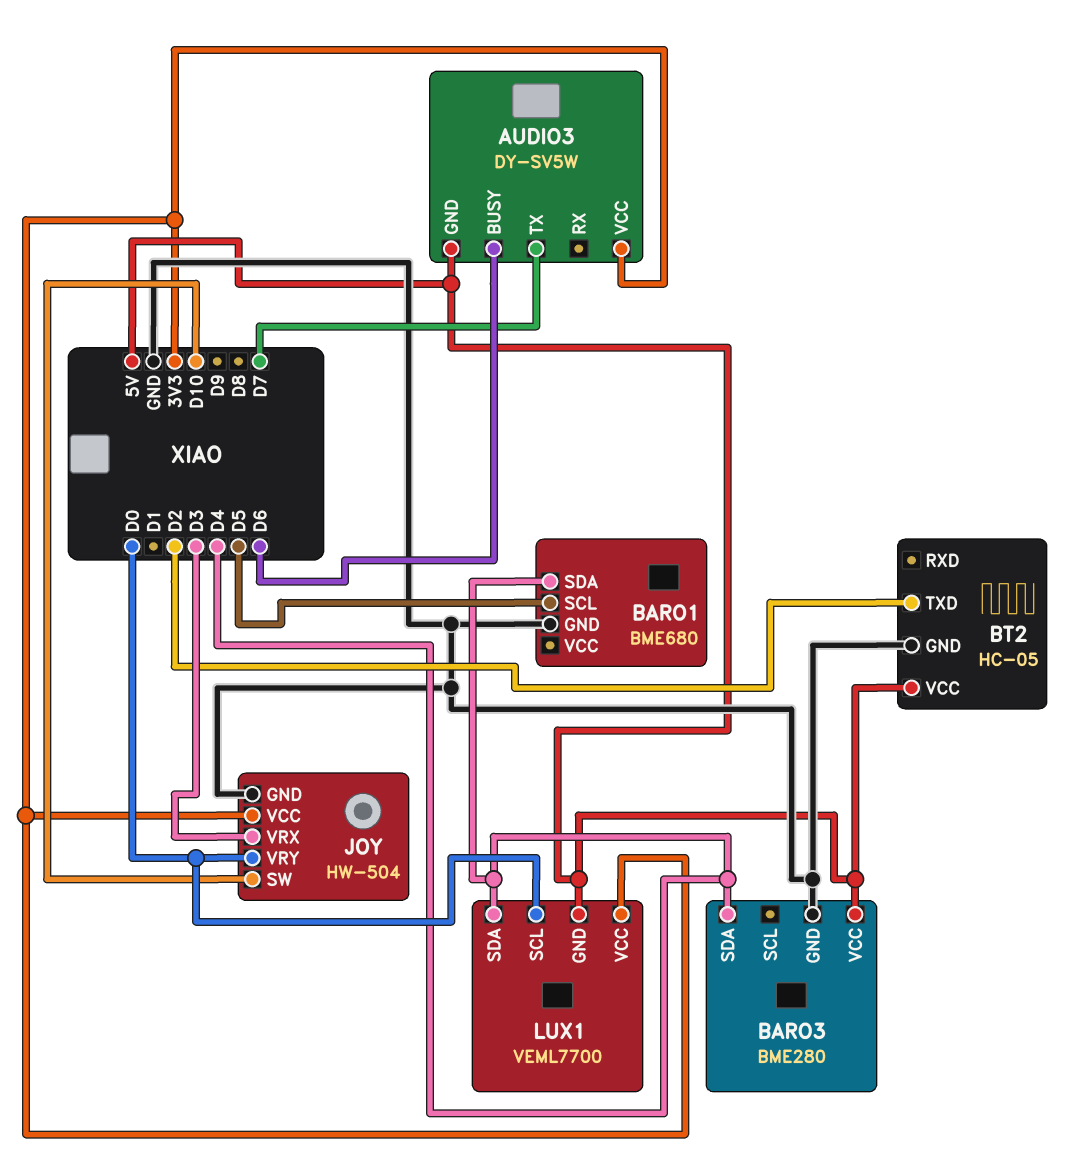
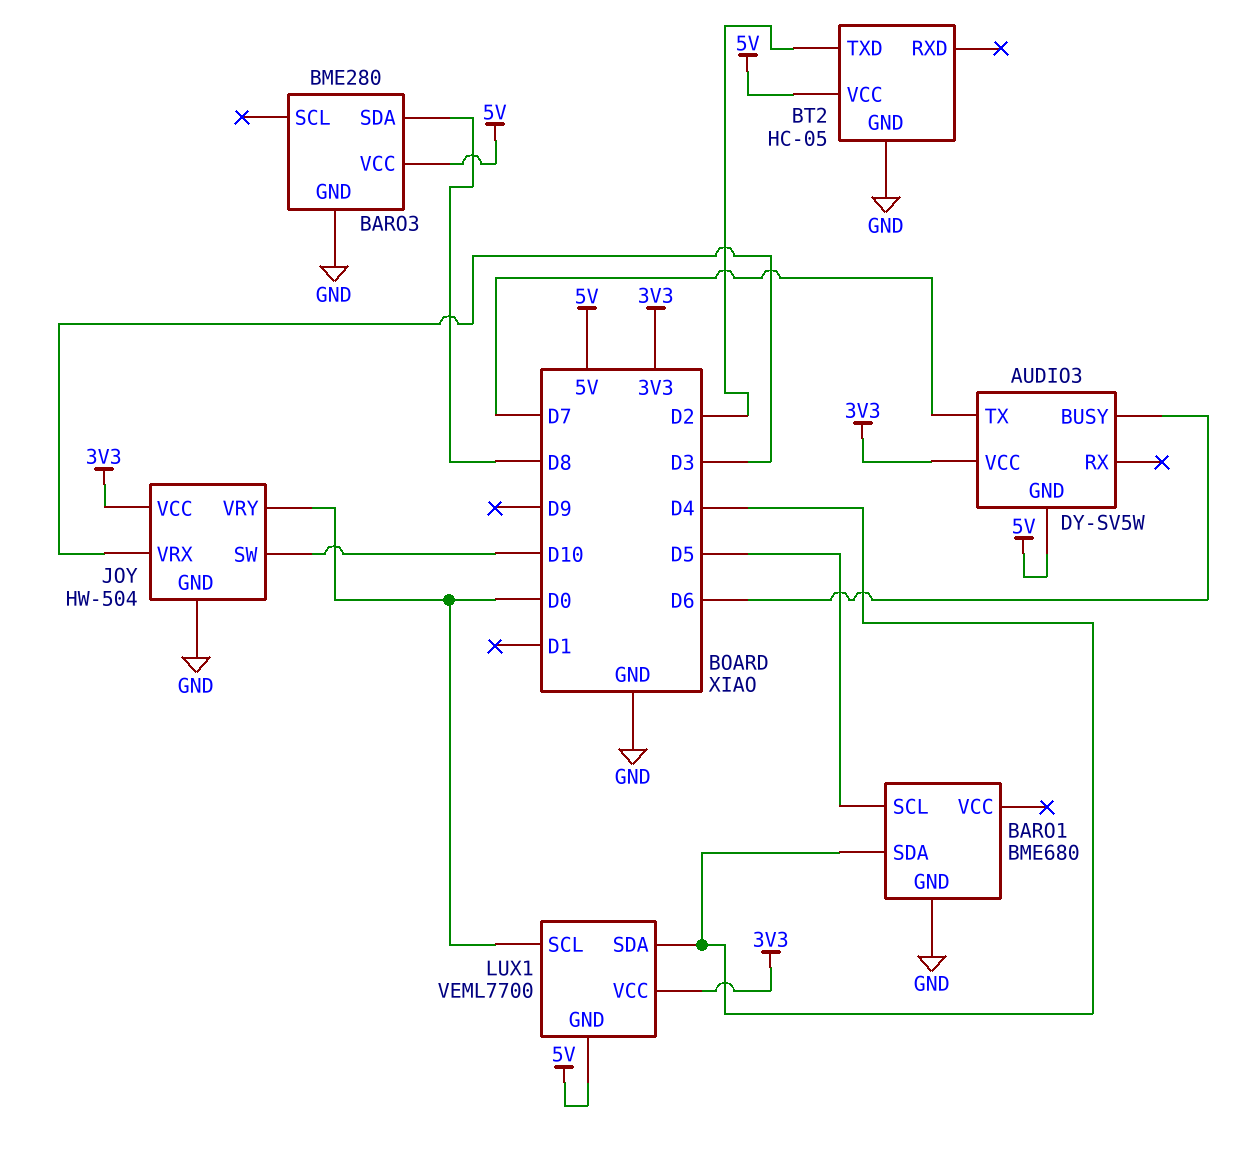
BARO3 pin SDA: D4 -> D8

